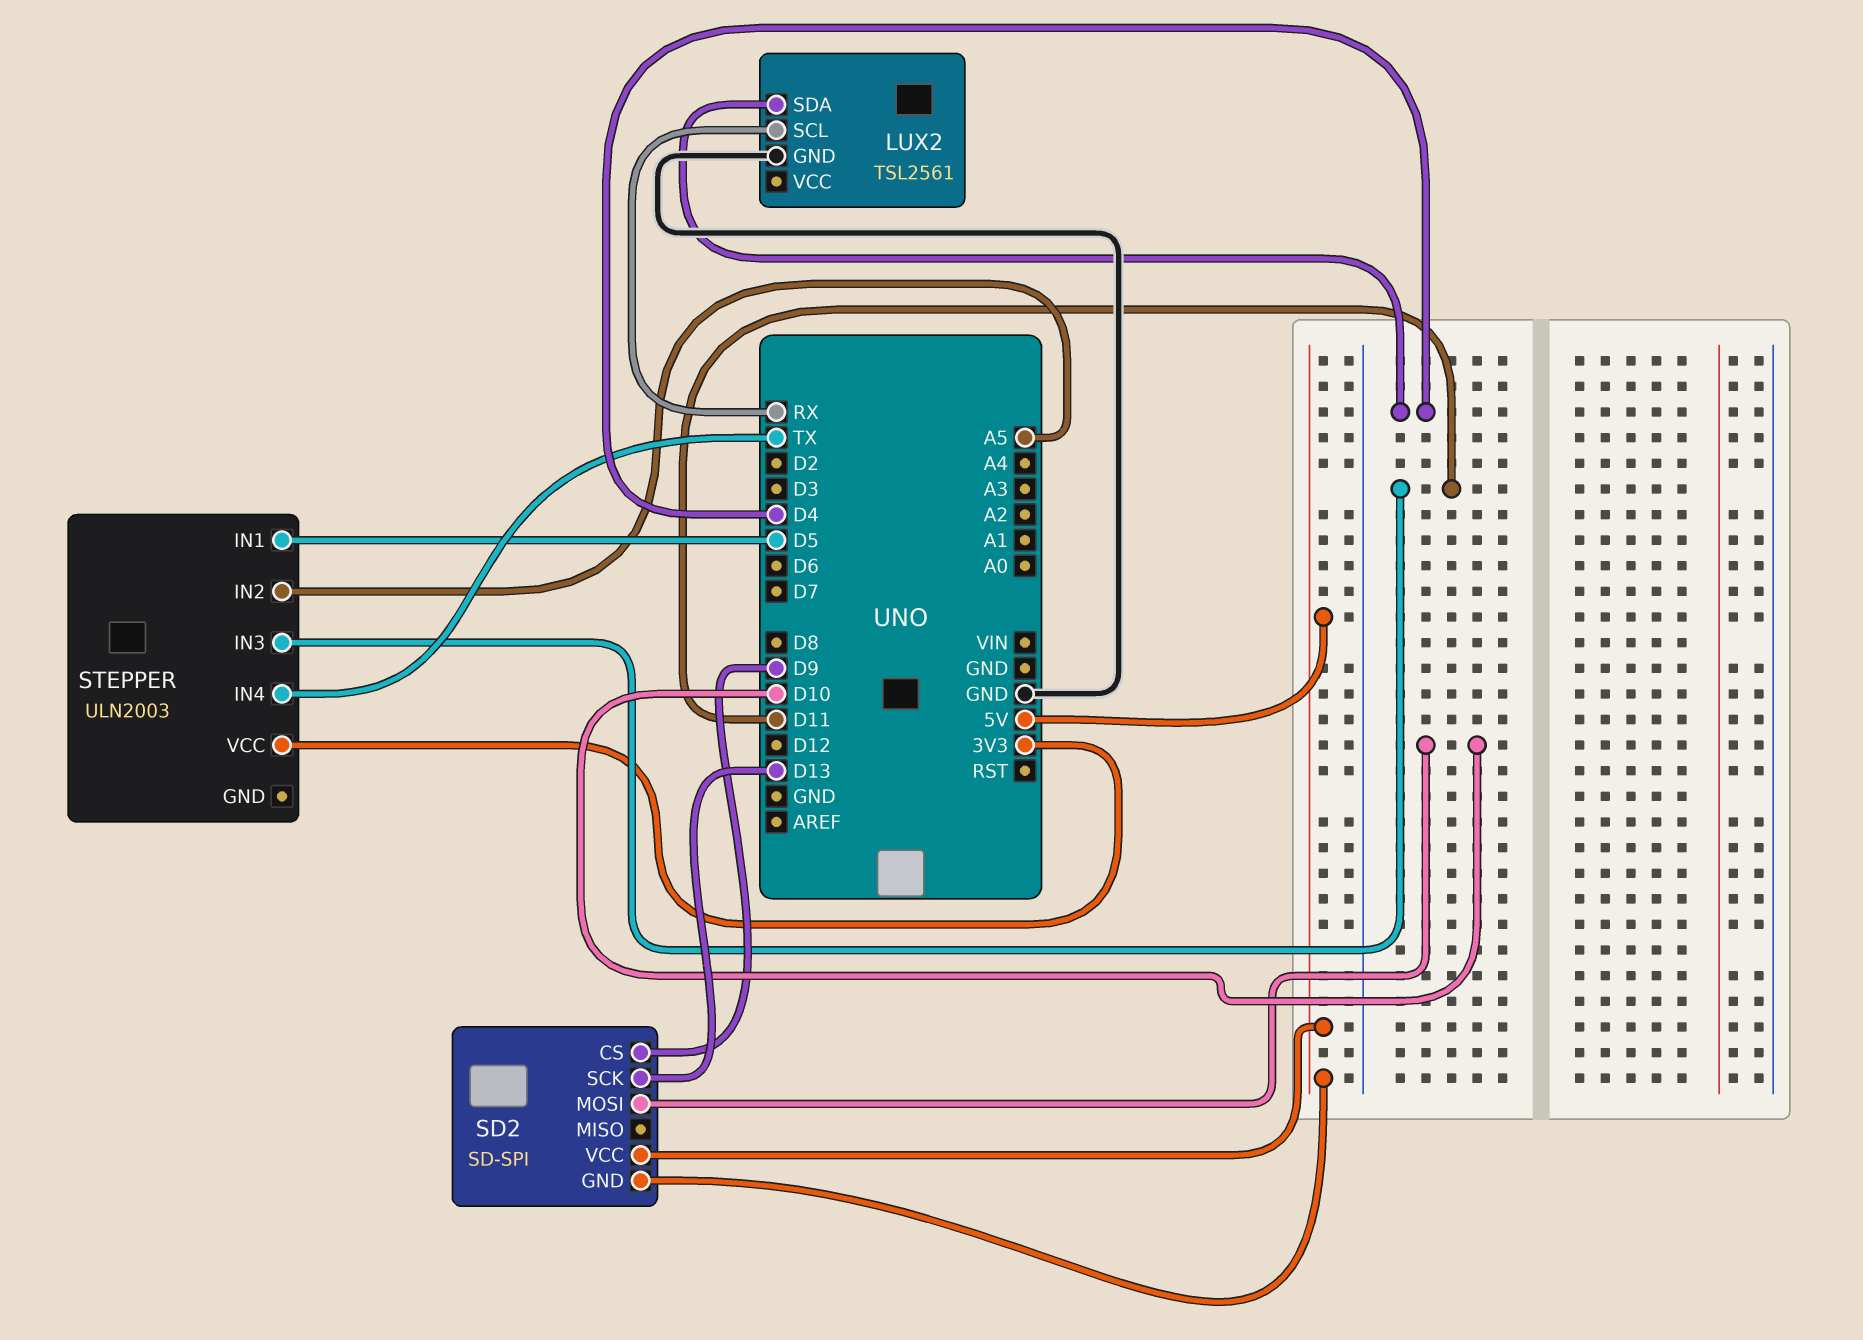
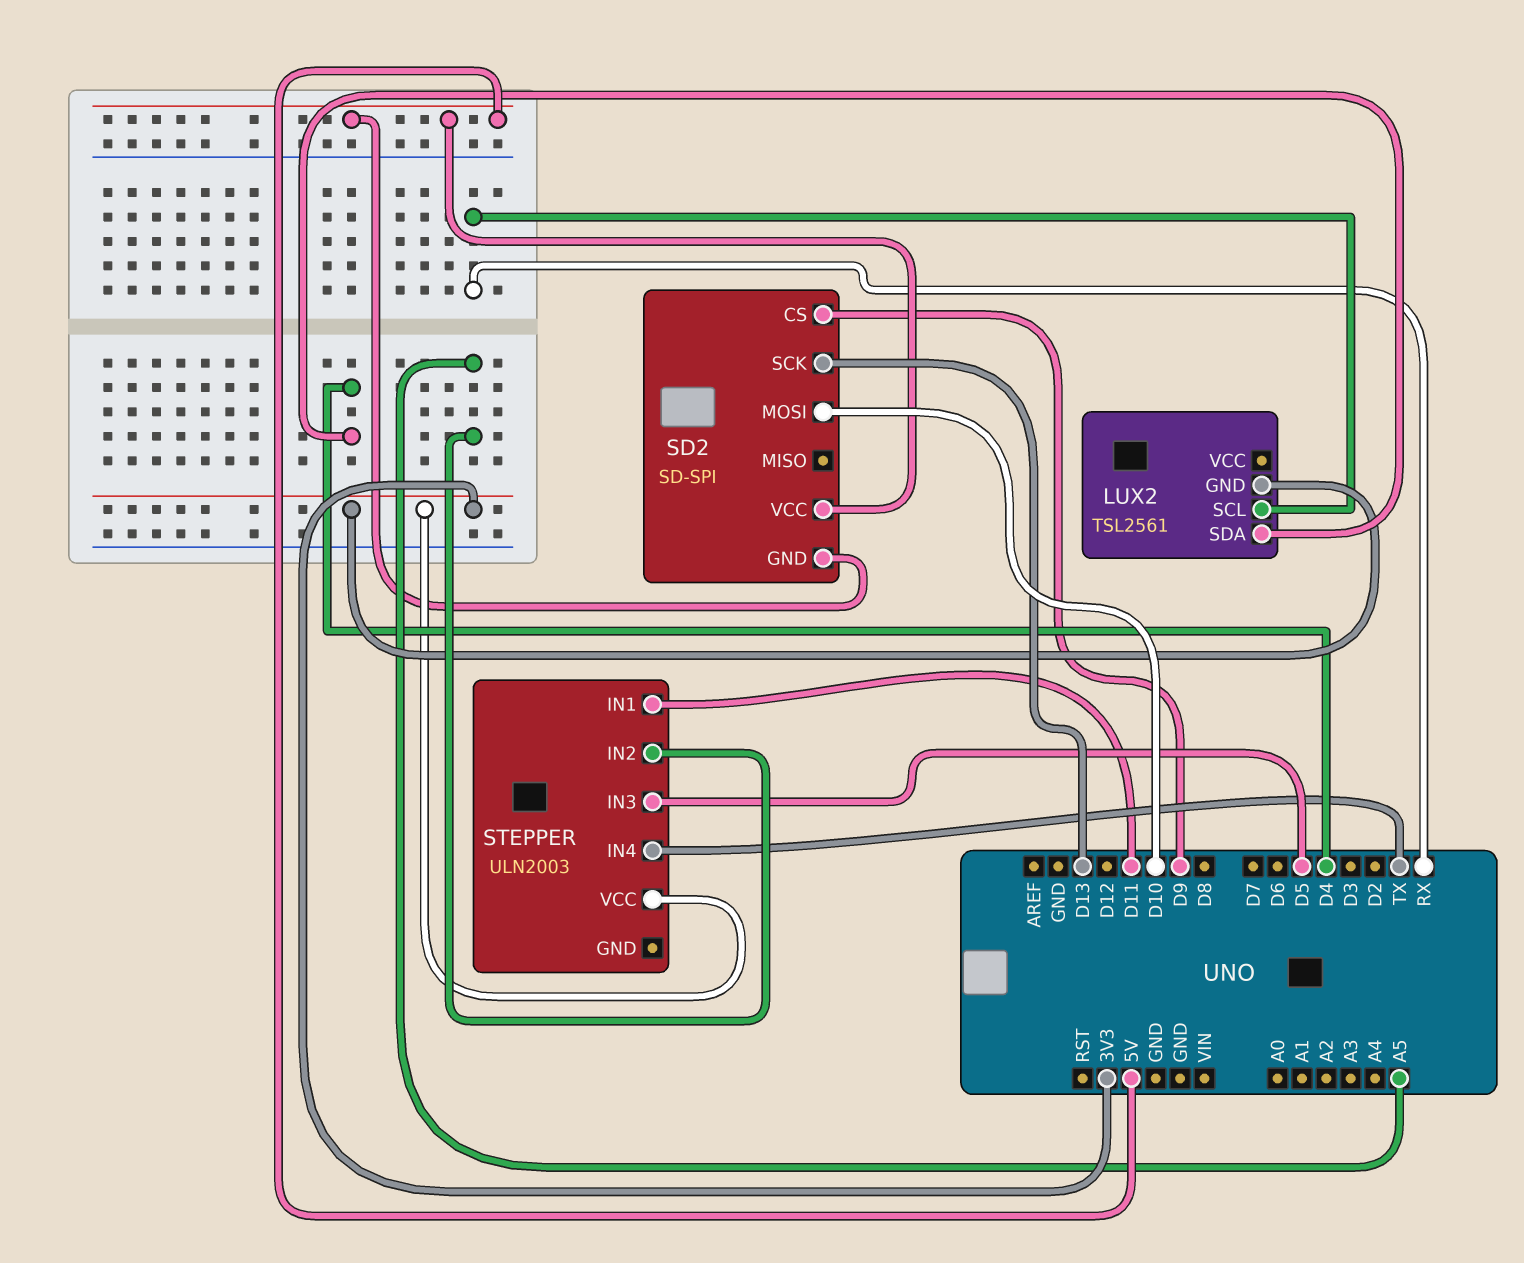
LUX2 pin GND: GND -> 3V3
STEPPER pin IN1: D5 -> D11
STEPPER pin IN3: D11 -> D5

